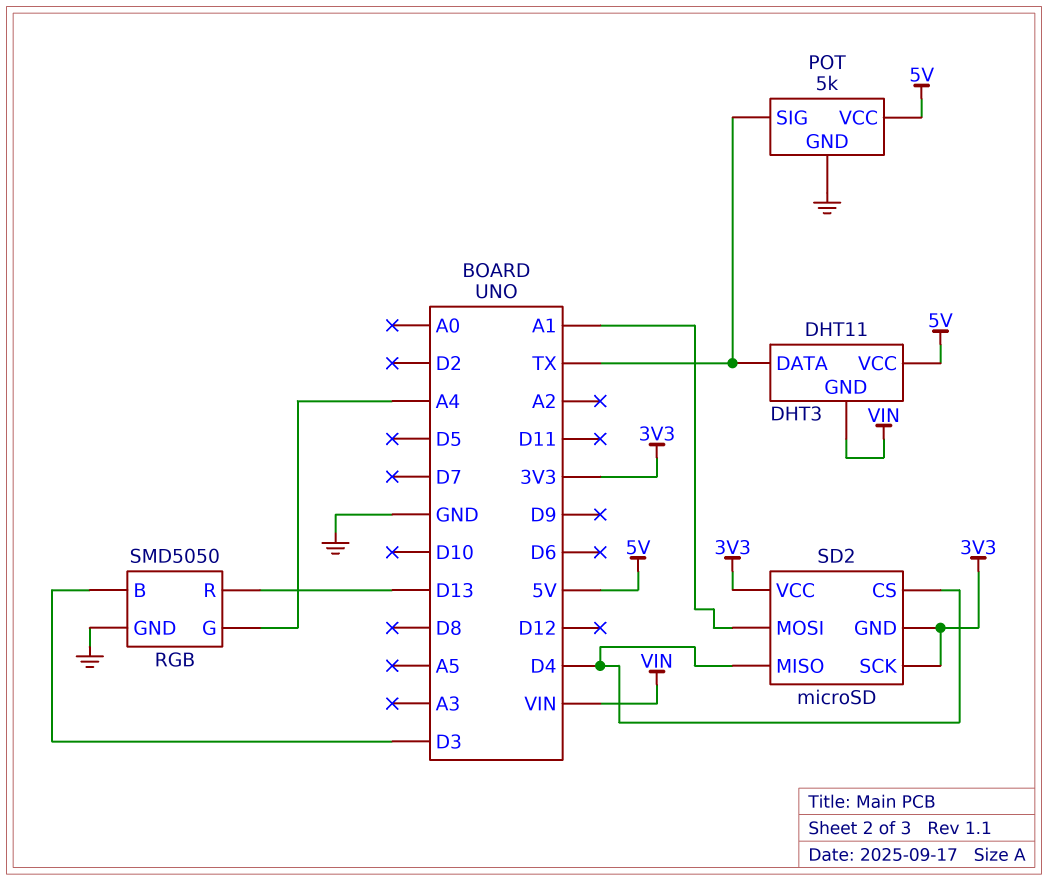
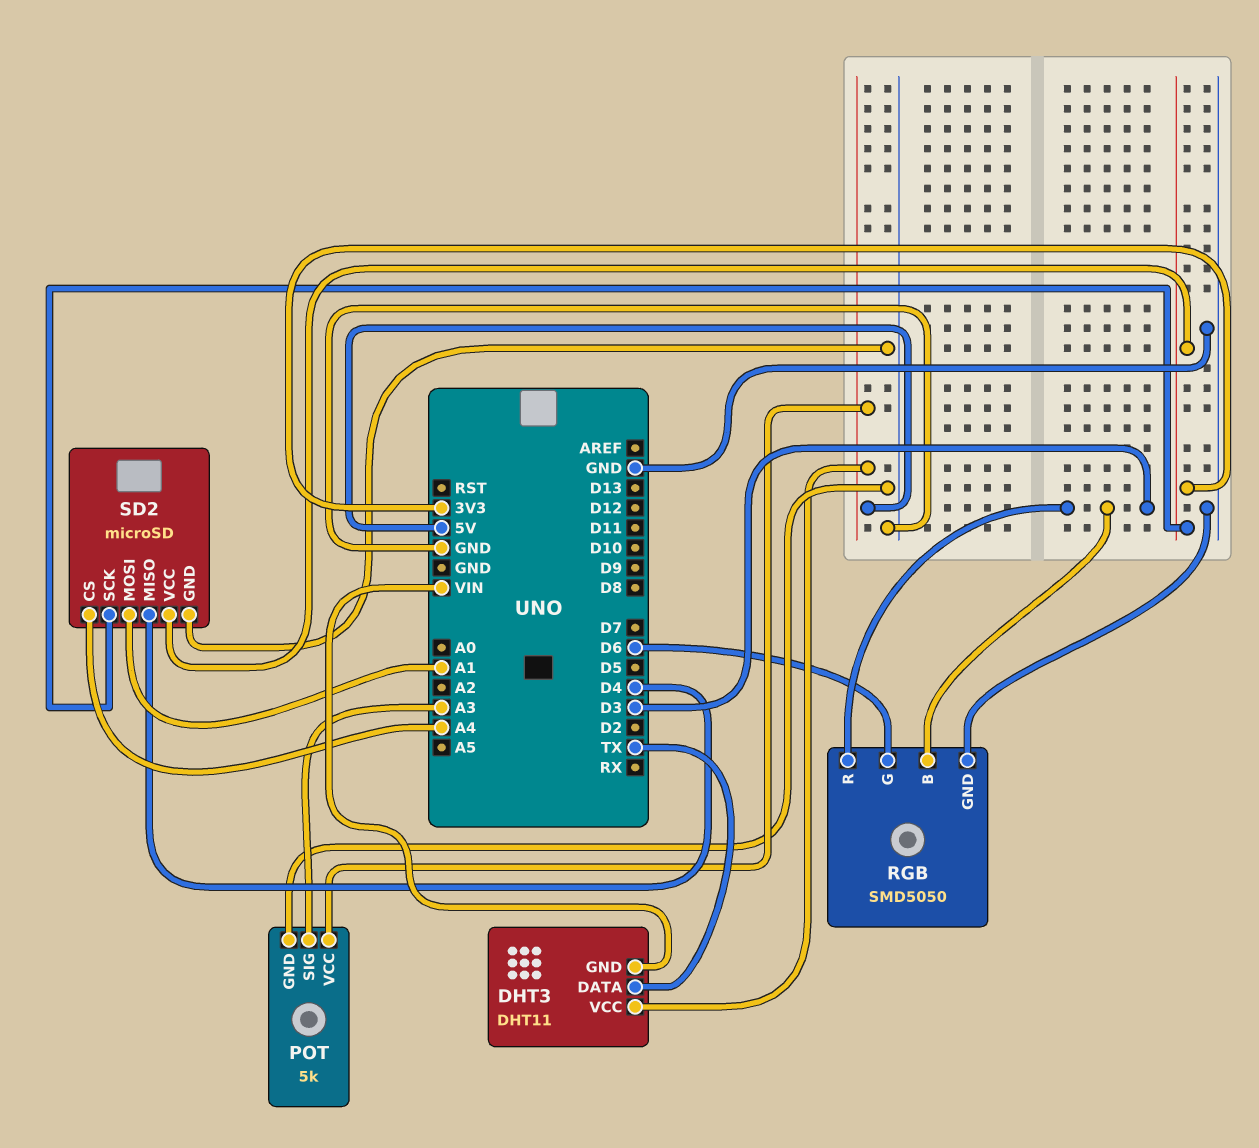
POT pin SIG: TX -> A3
RGB pin G: A4 -> D6
RGB pin R: D13 -> D3
SD2 pin CS: D4 -> A4
SD2 pin GND: 3V3 -> GND

